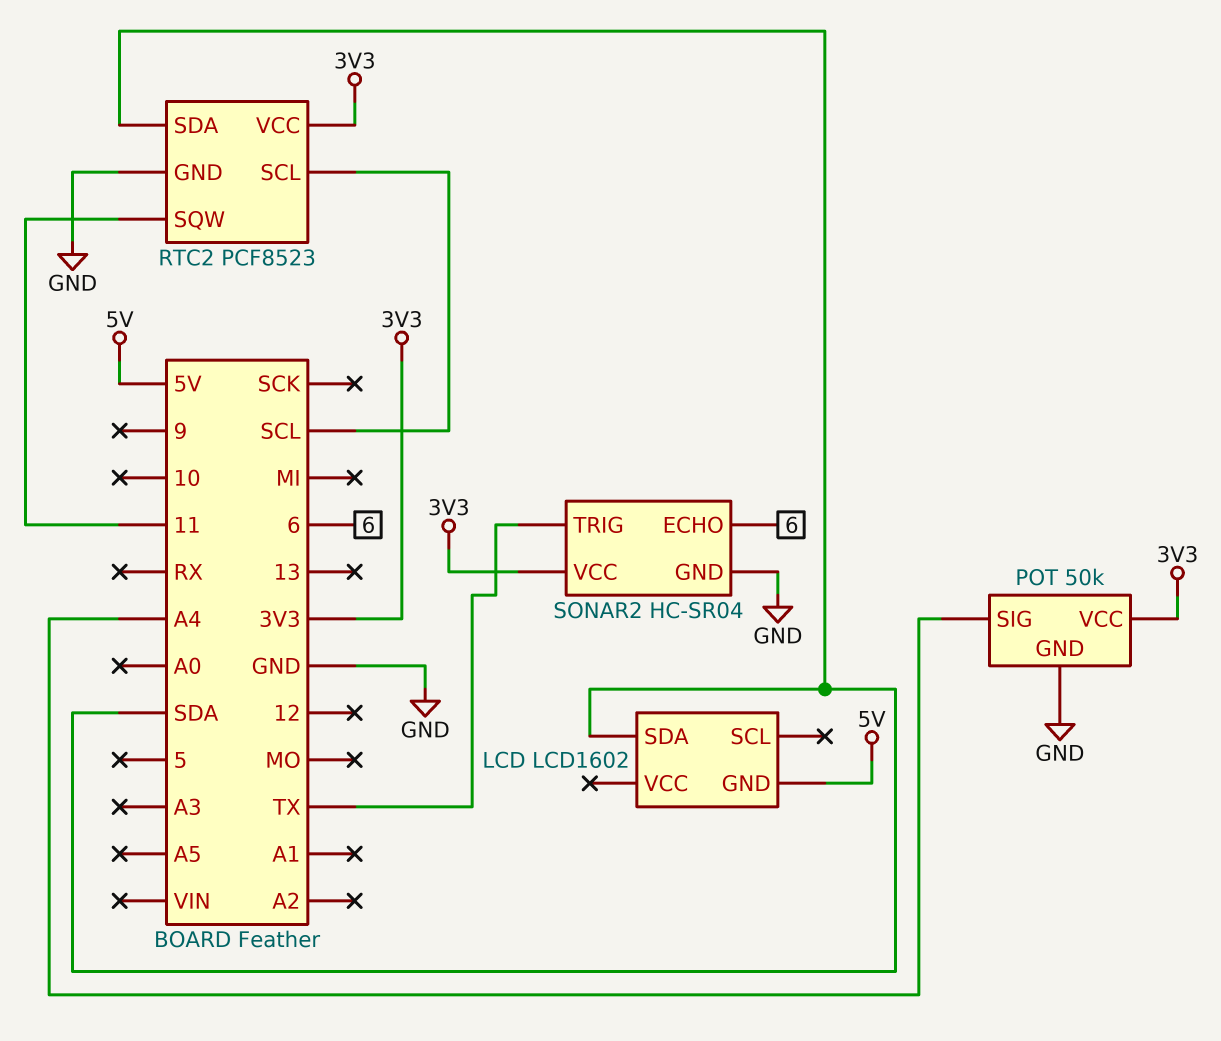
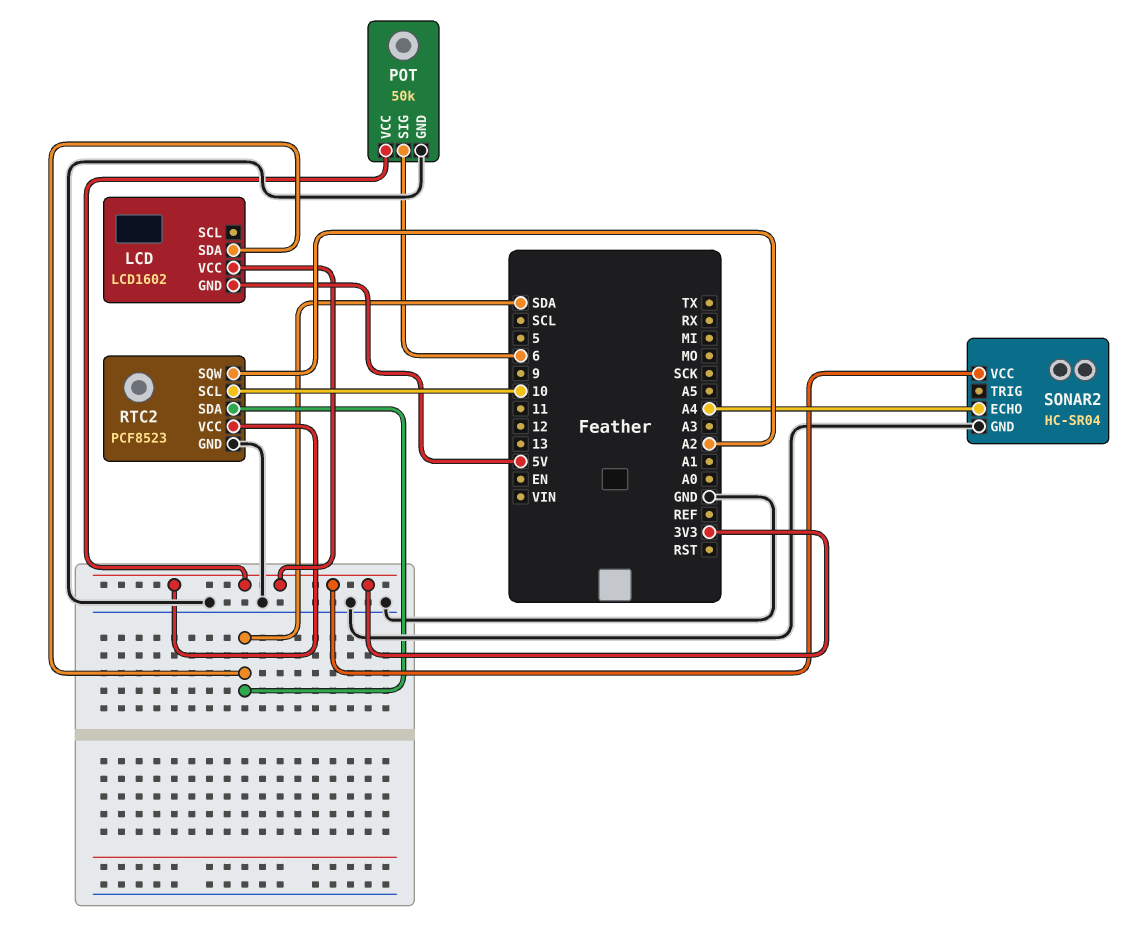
LCD pin VCC: none -> 3V3
POT pin SIG: A4 -> 6
RTC2 pin SCL: SCL -> 10
RTC2 pin SQW: 11 -> A2
SONAR2 pin ECHO: 6 -> A4
SONAR2 pin TRIG: TX -> none

